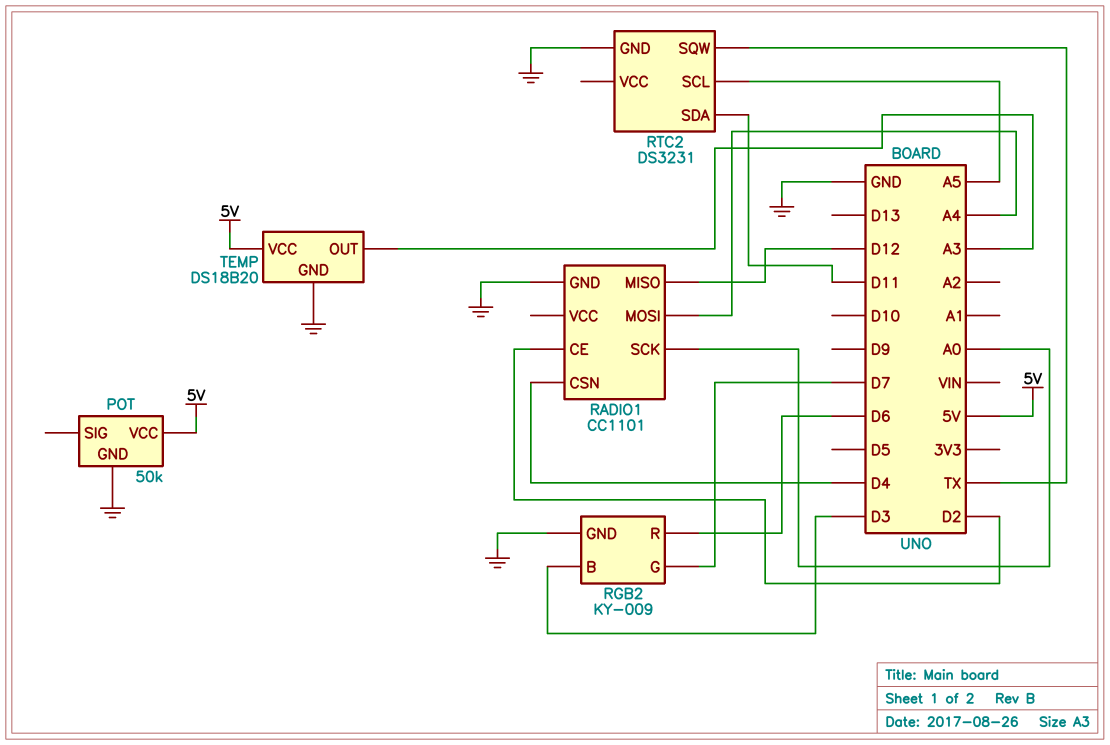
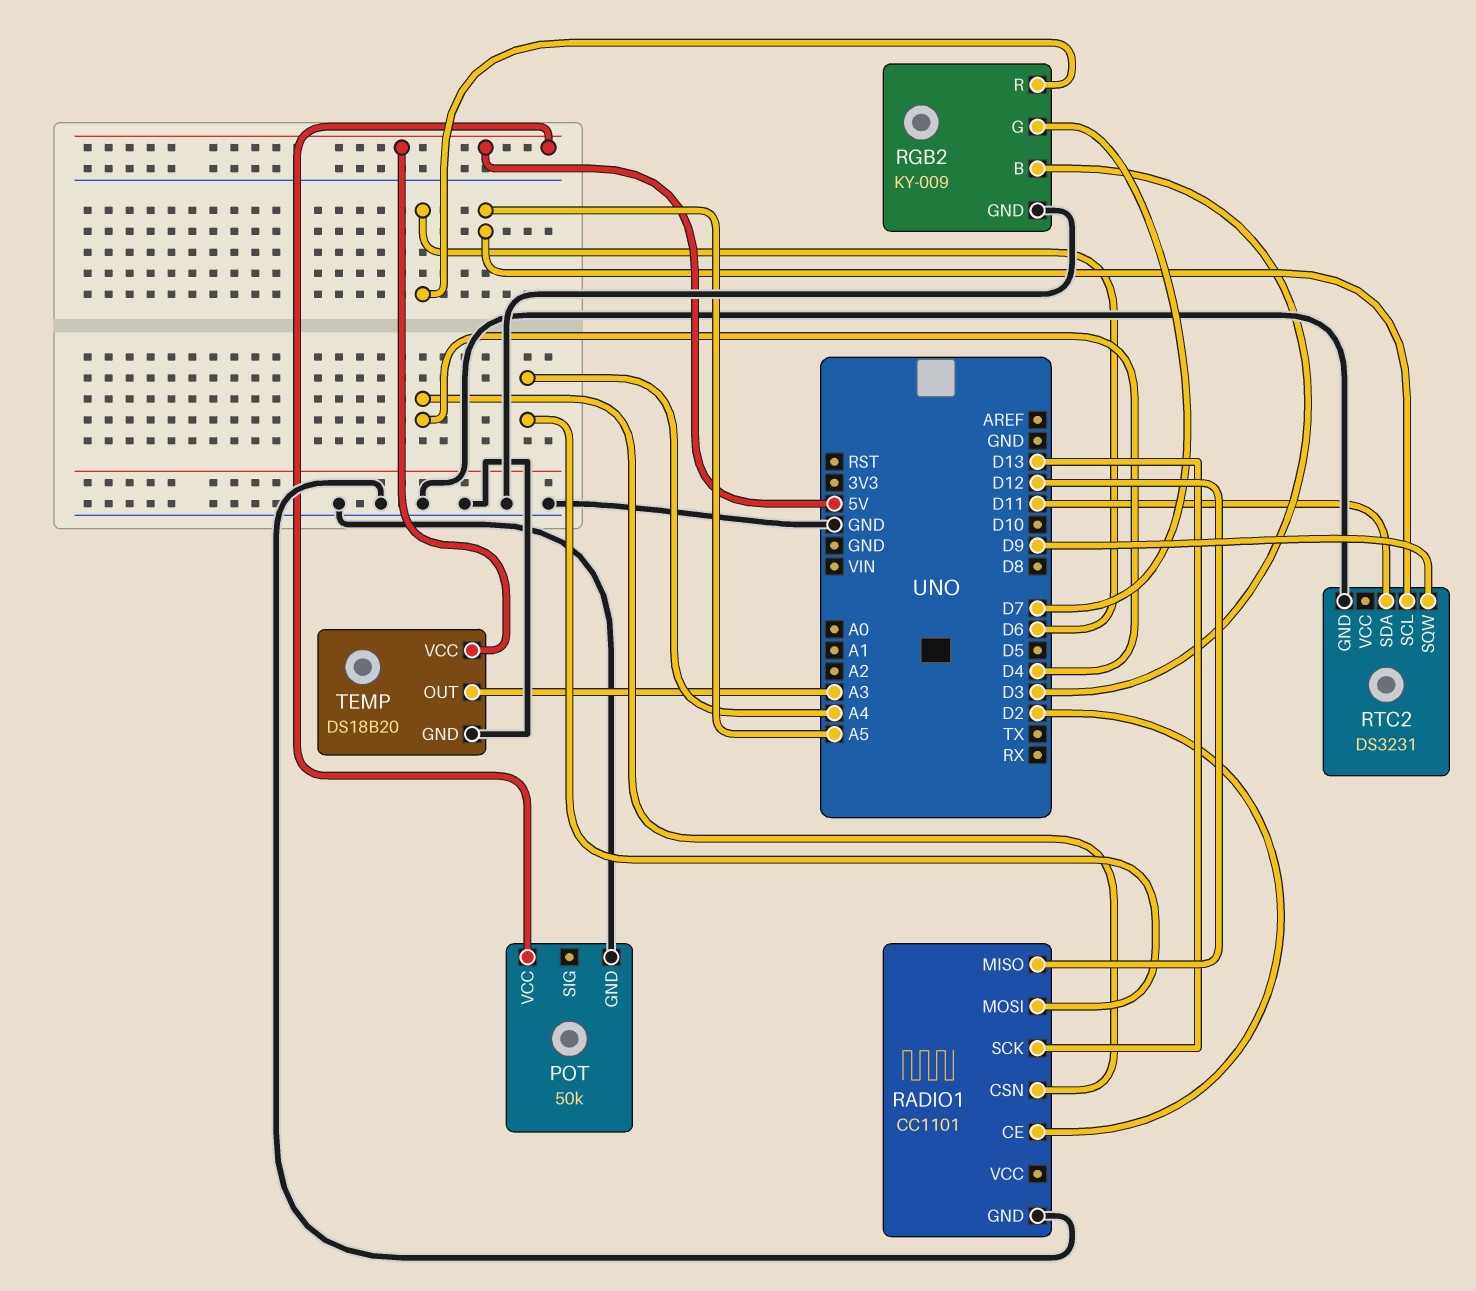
RADIO1 pin SCK: A0 -> D13
RTC2 pin SQW: TX -> D9

